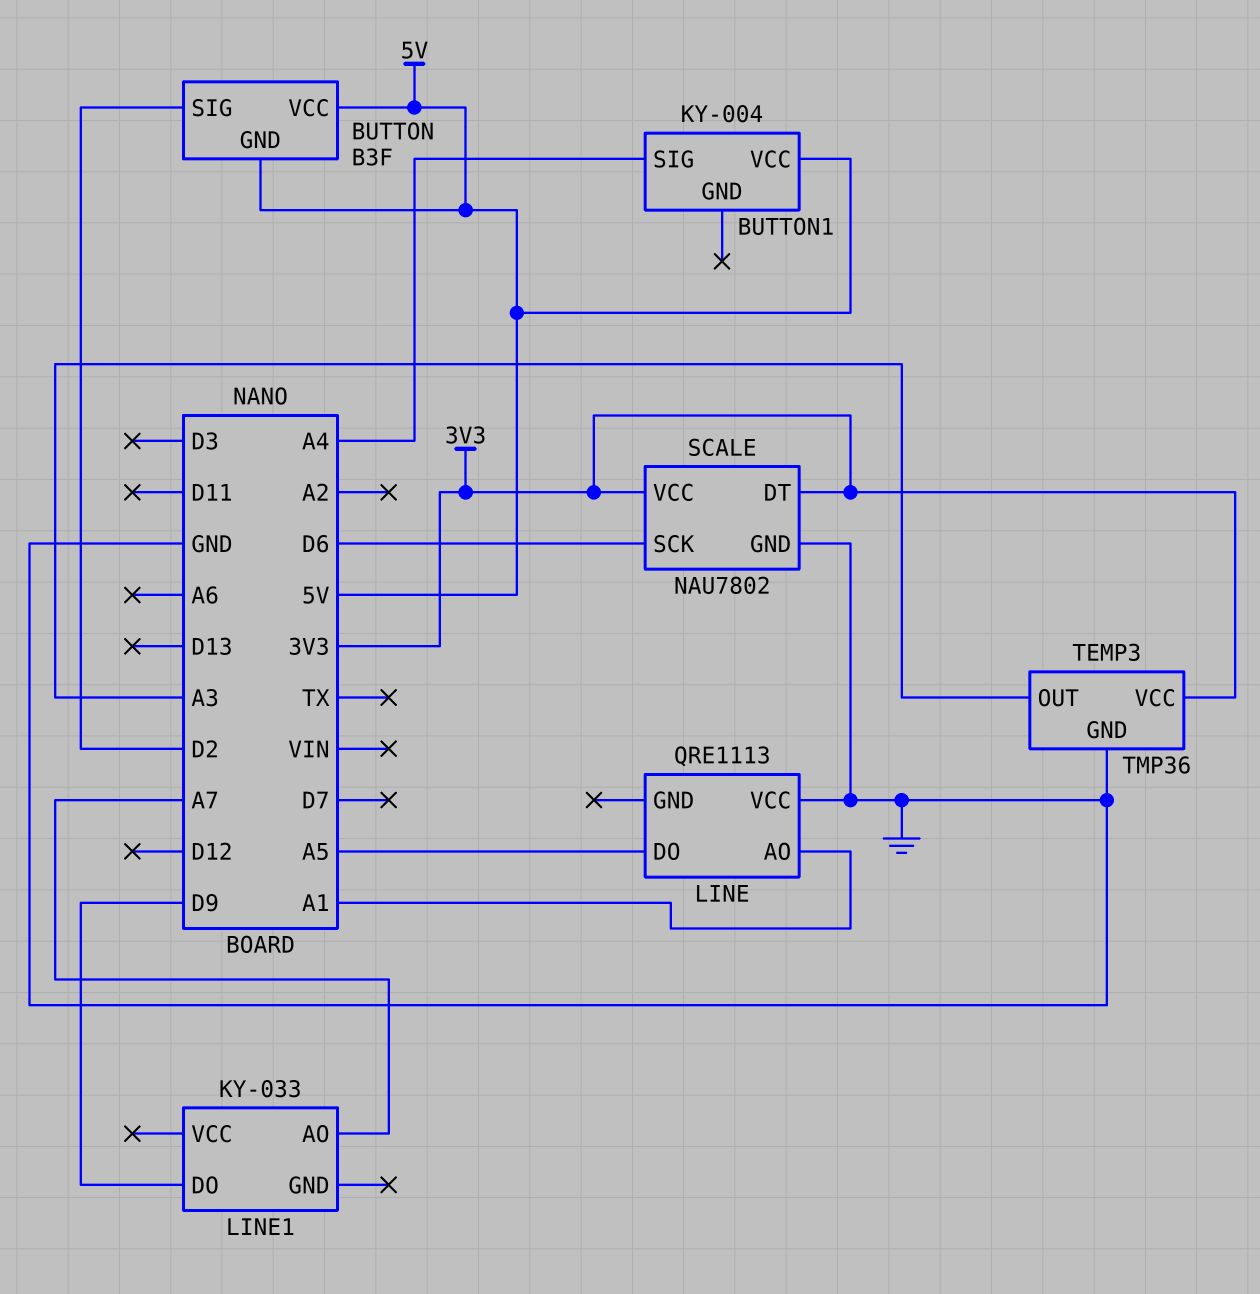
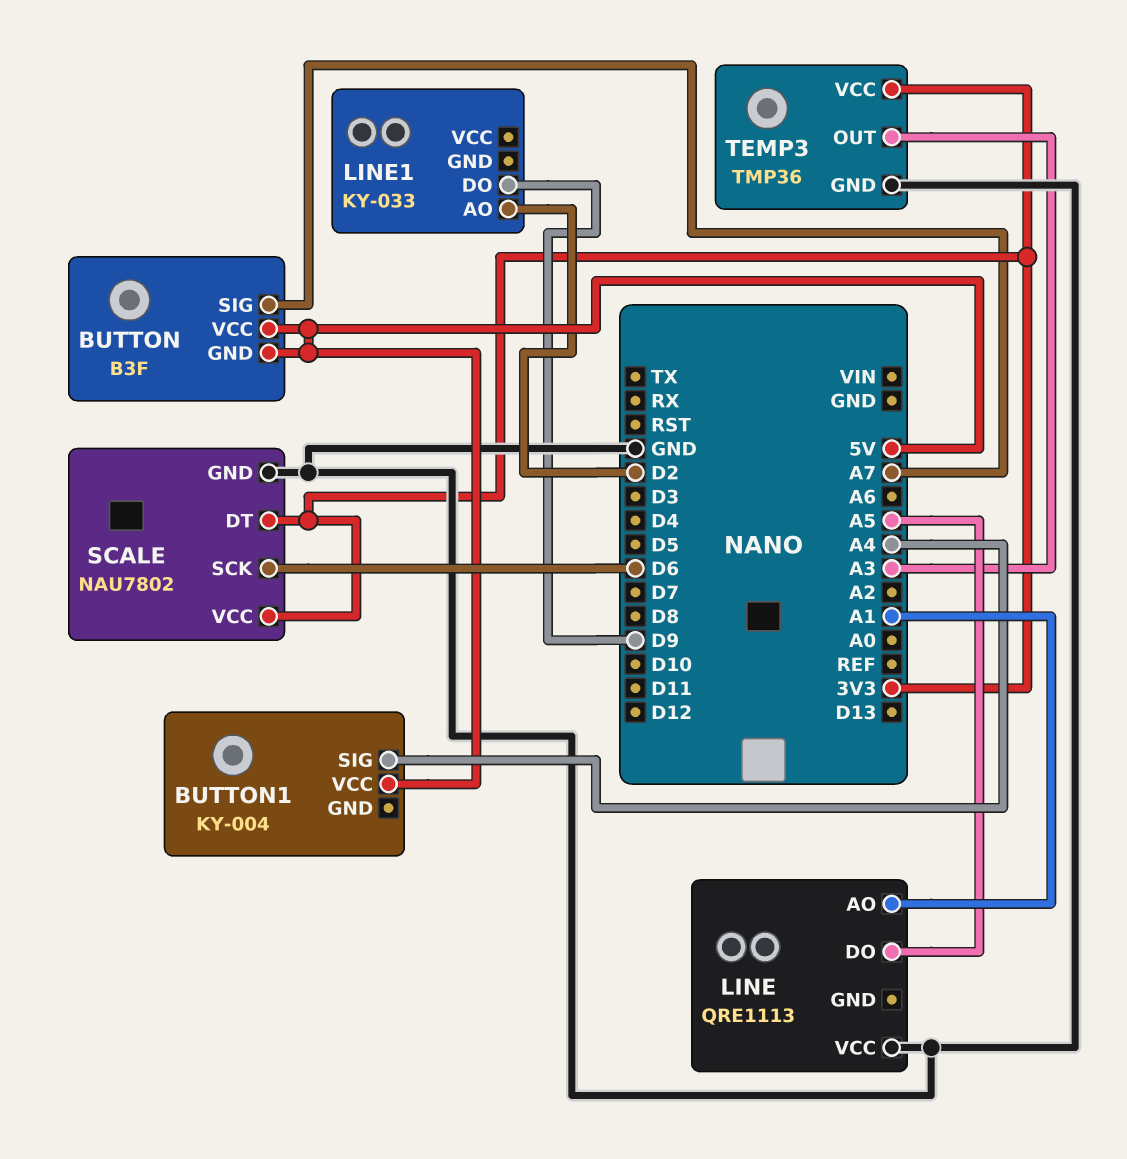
BUTTON pin SIG: D2 -> A7
LINE1 pin AO: A7 -> D2

